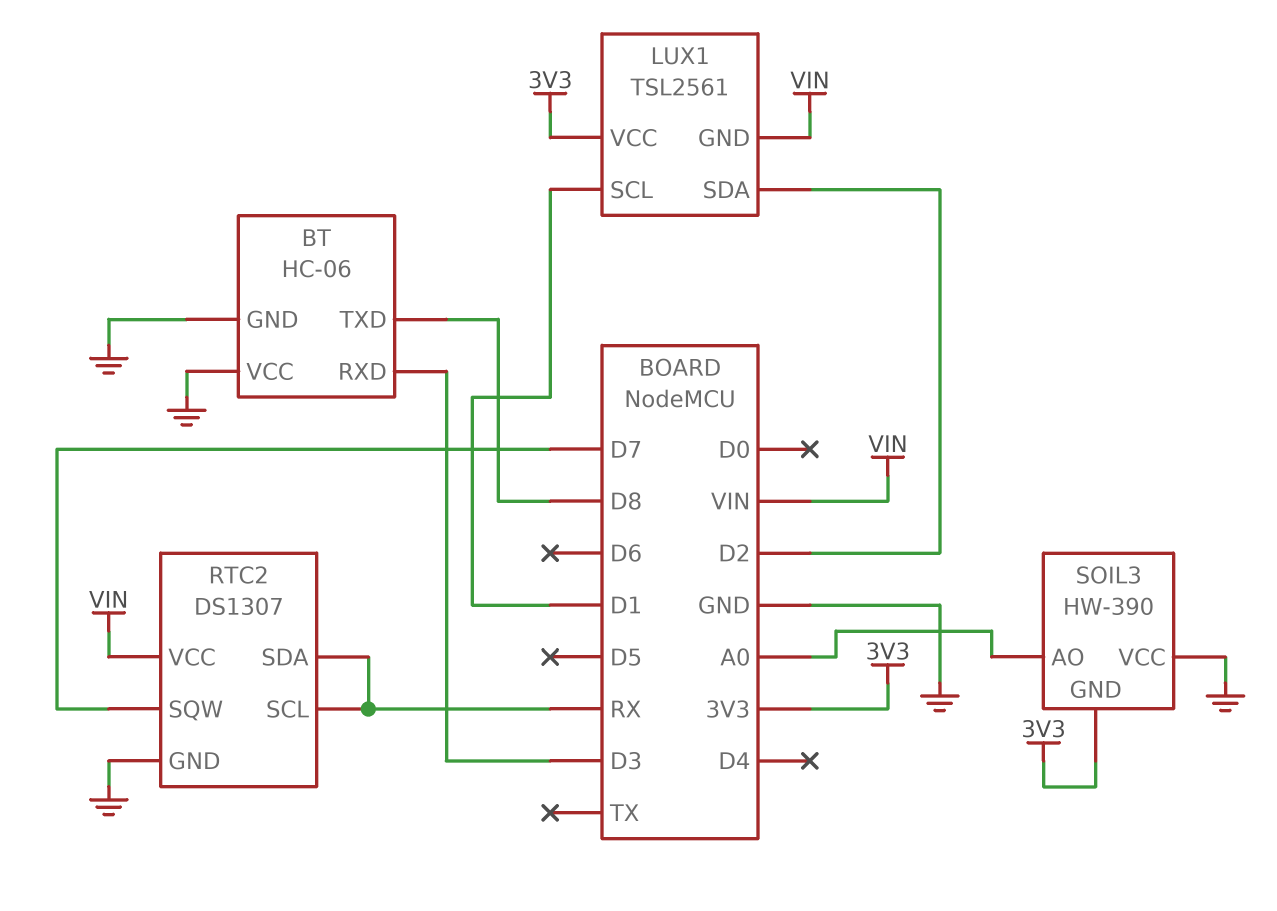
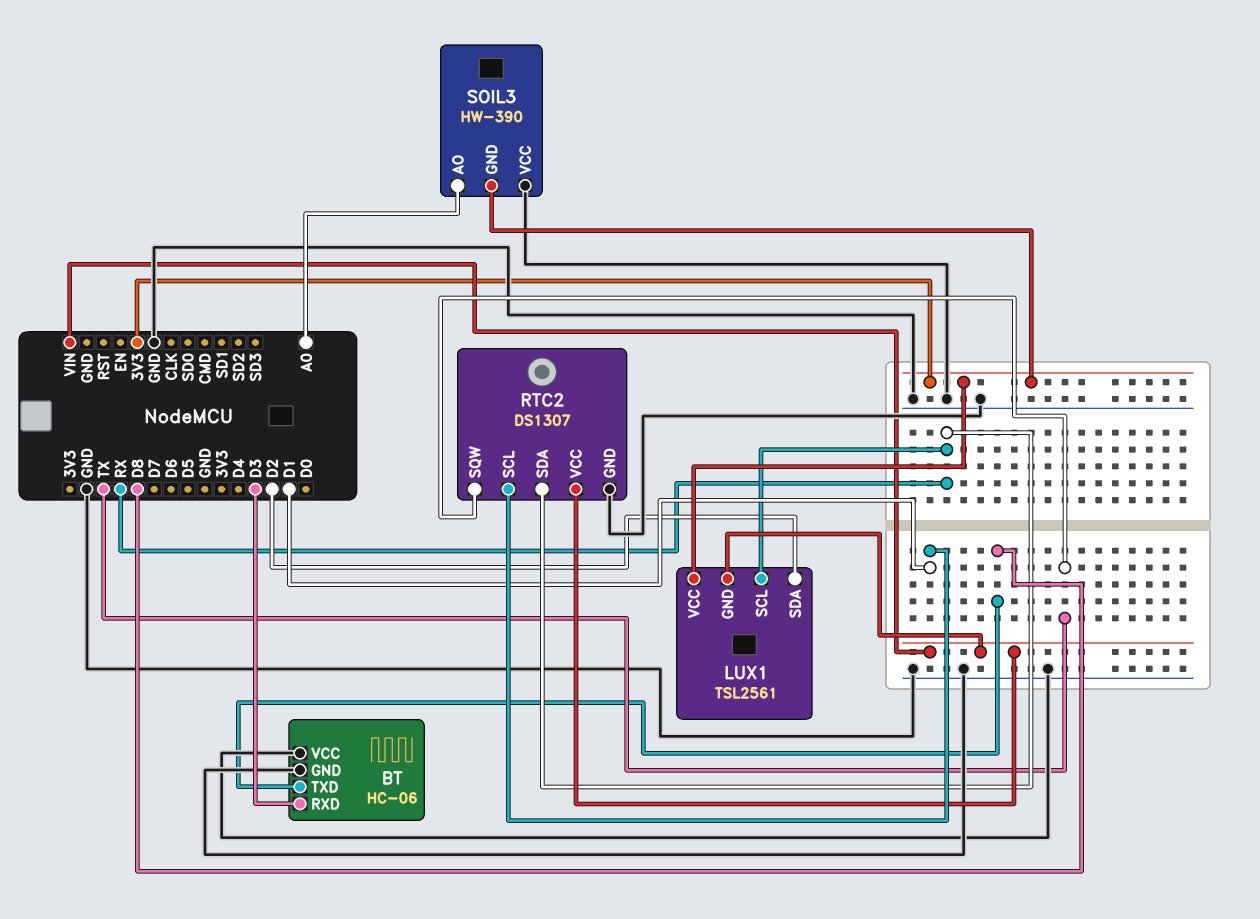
LUX1 pin SCL: D1 -> RX
RTC2 pin SCL: RX -> D1
RTC2 pin SQW: D7 -> TX

